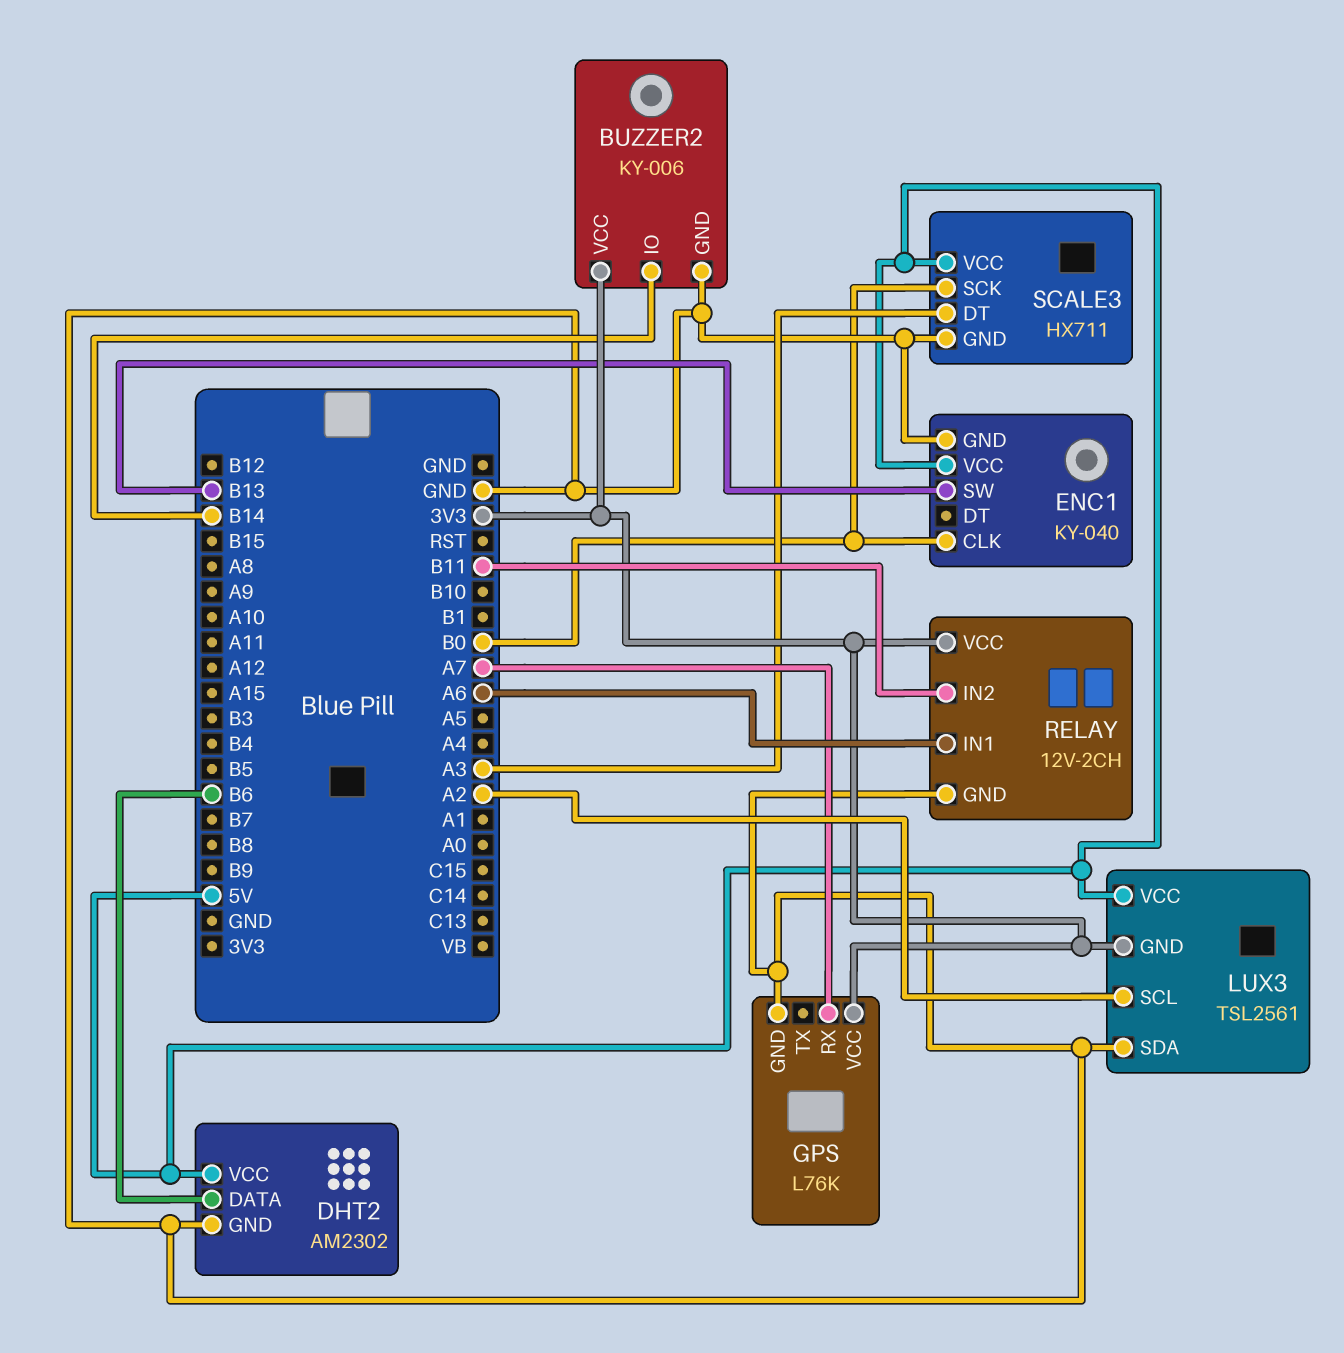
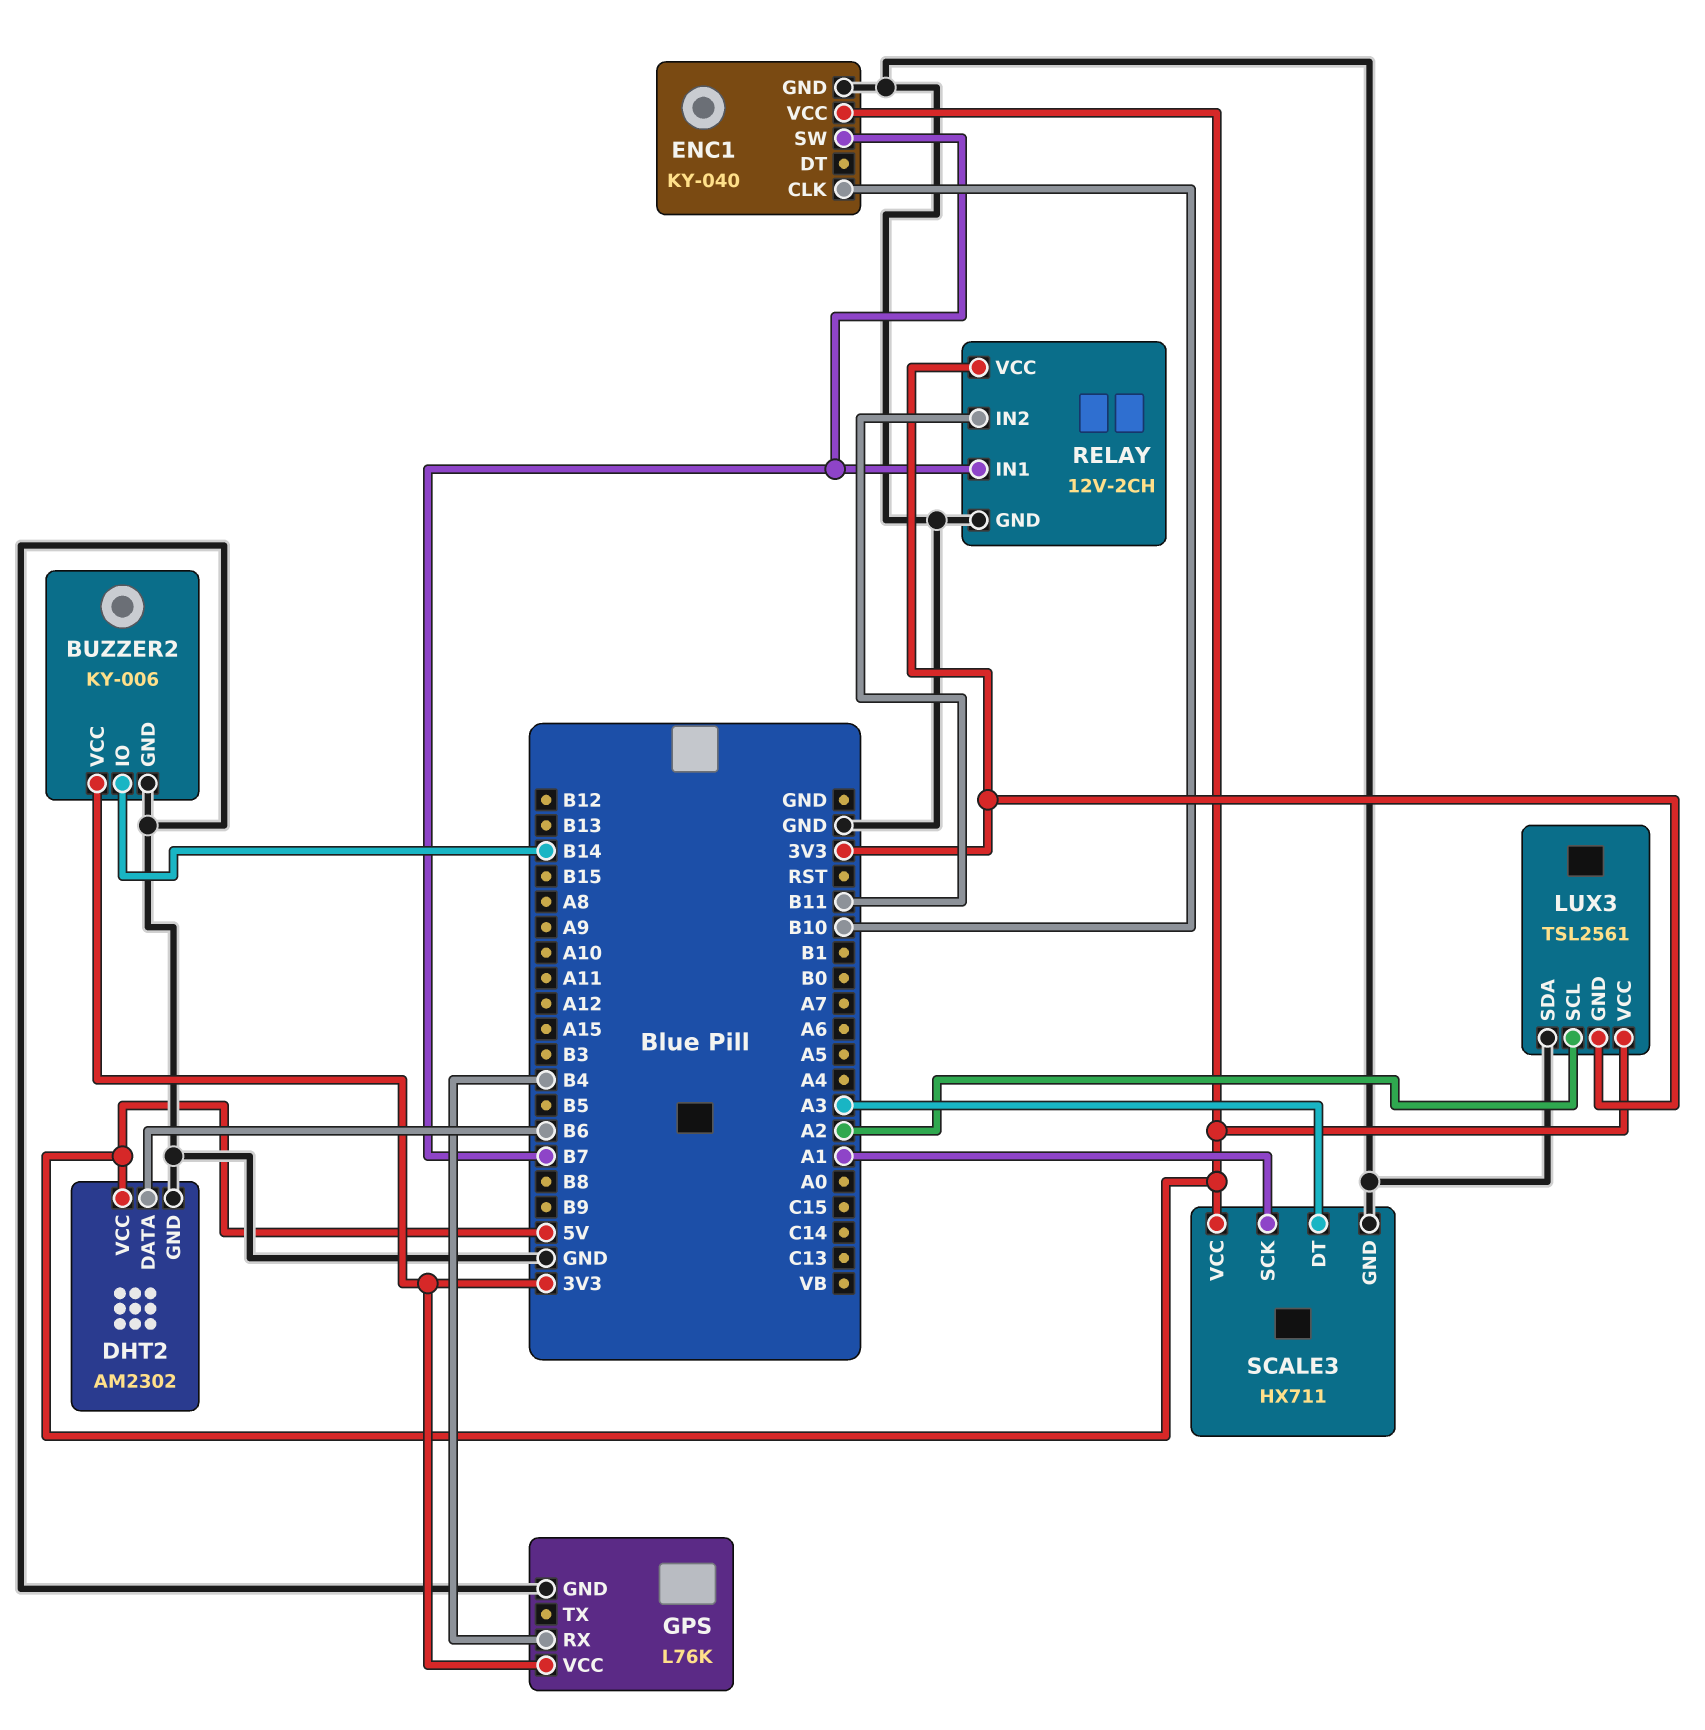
ENC1 pin CLK: B0 -> B10
ENC1 pin SW: B13 -> B7
GPS pin RX: A7 -> B4
RELAY pin IN1: A6 -> B7
SCALE3 pin SCK: B0 -> A1

